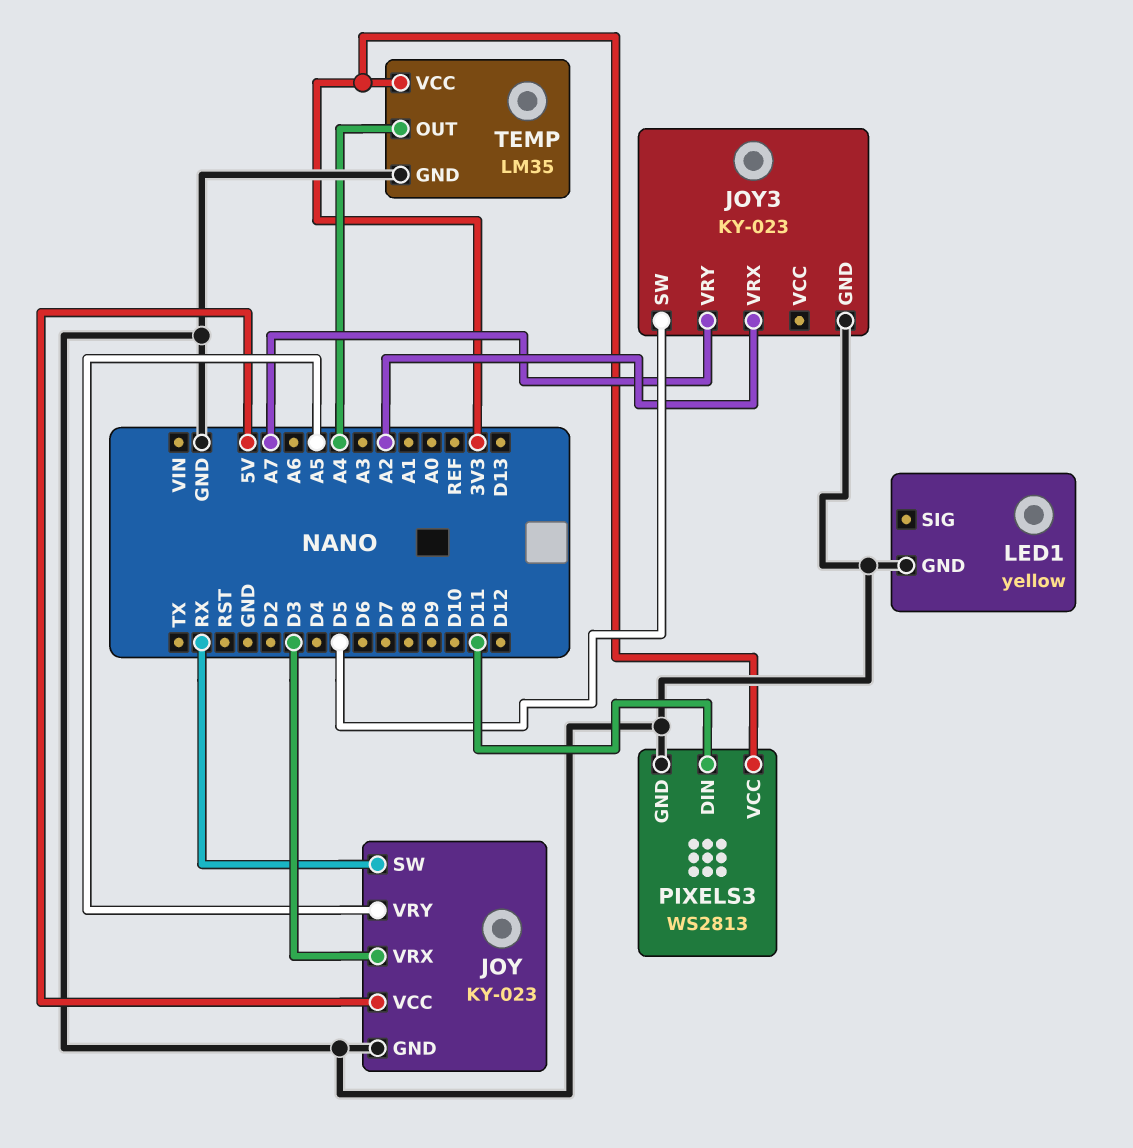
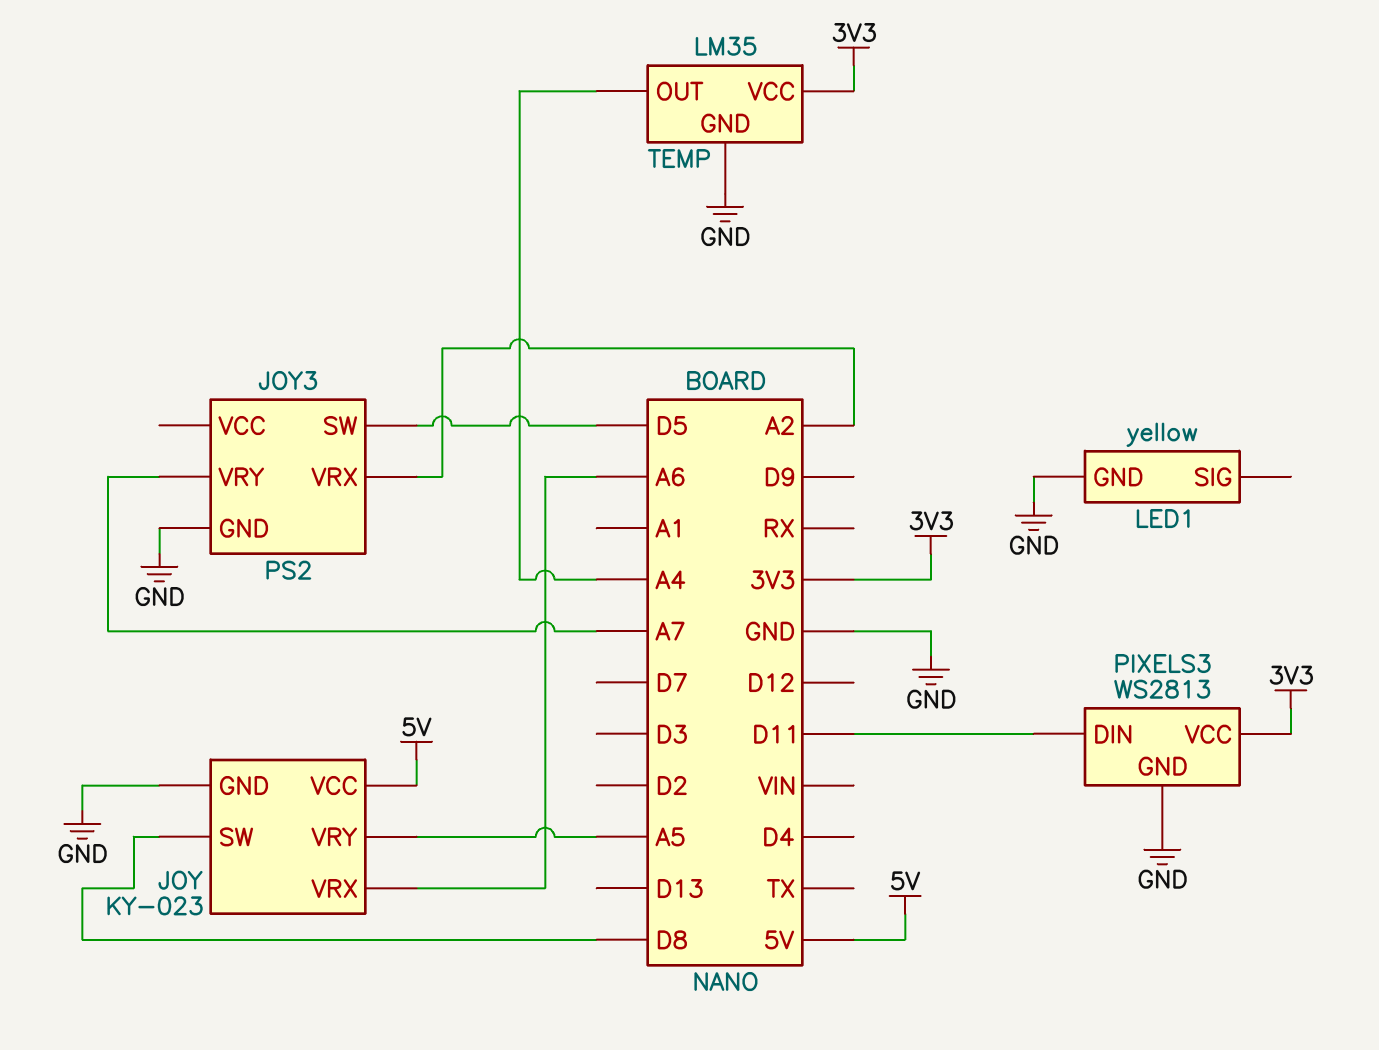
JOY pin SW: RX -> D8
JOY pin VRX: D3 -> A6
JOY3: KY-023 -> PS2

